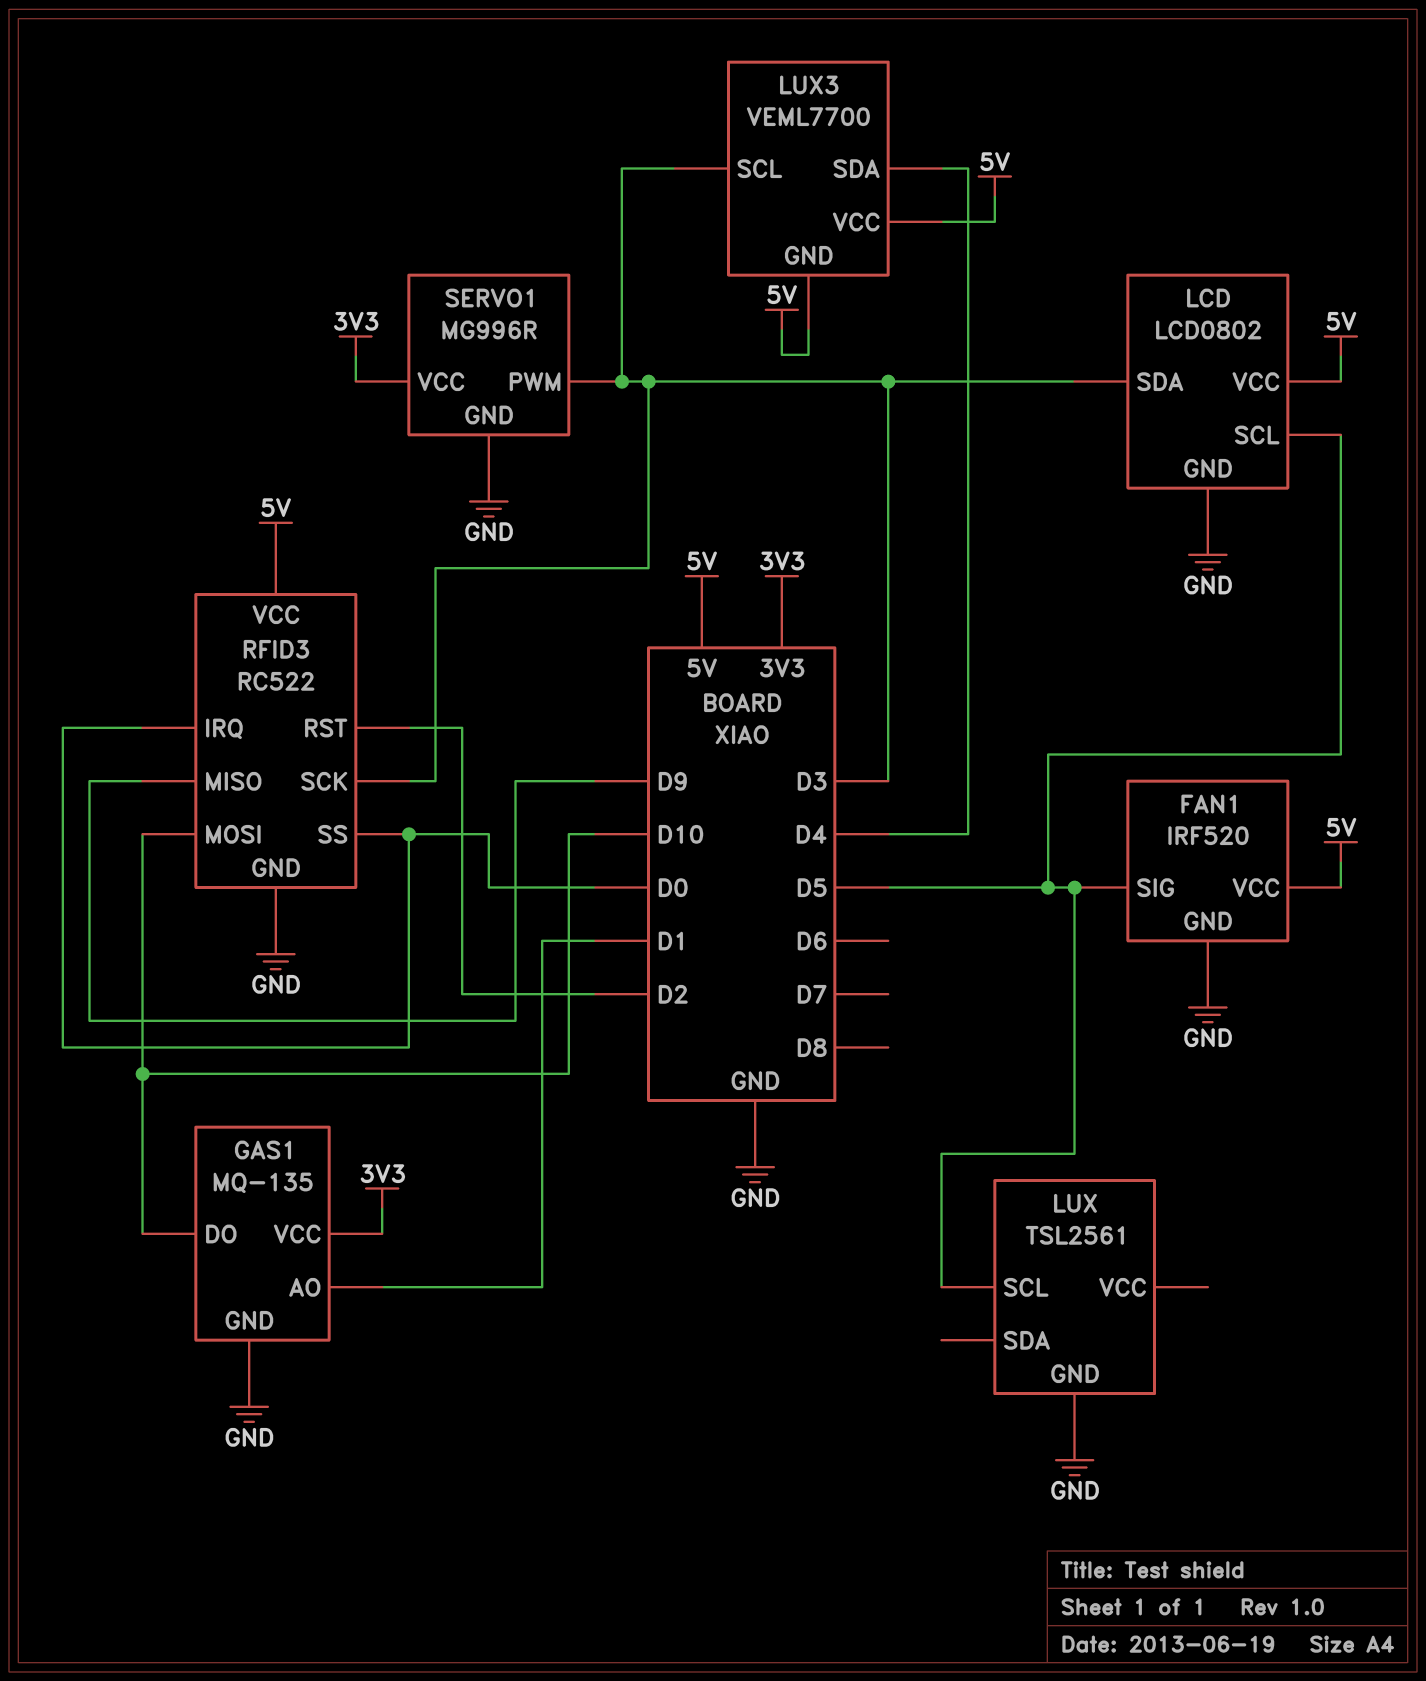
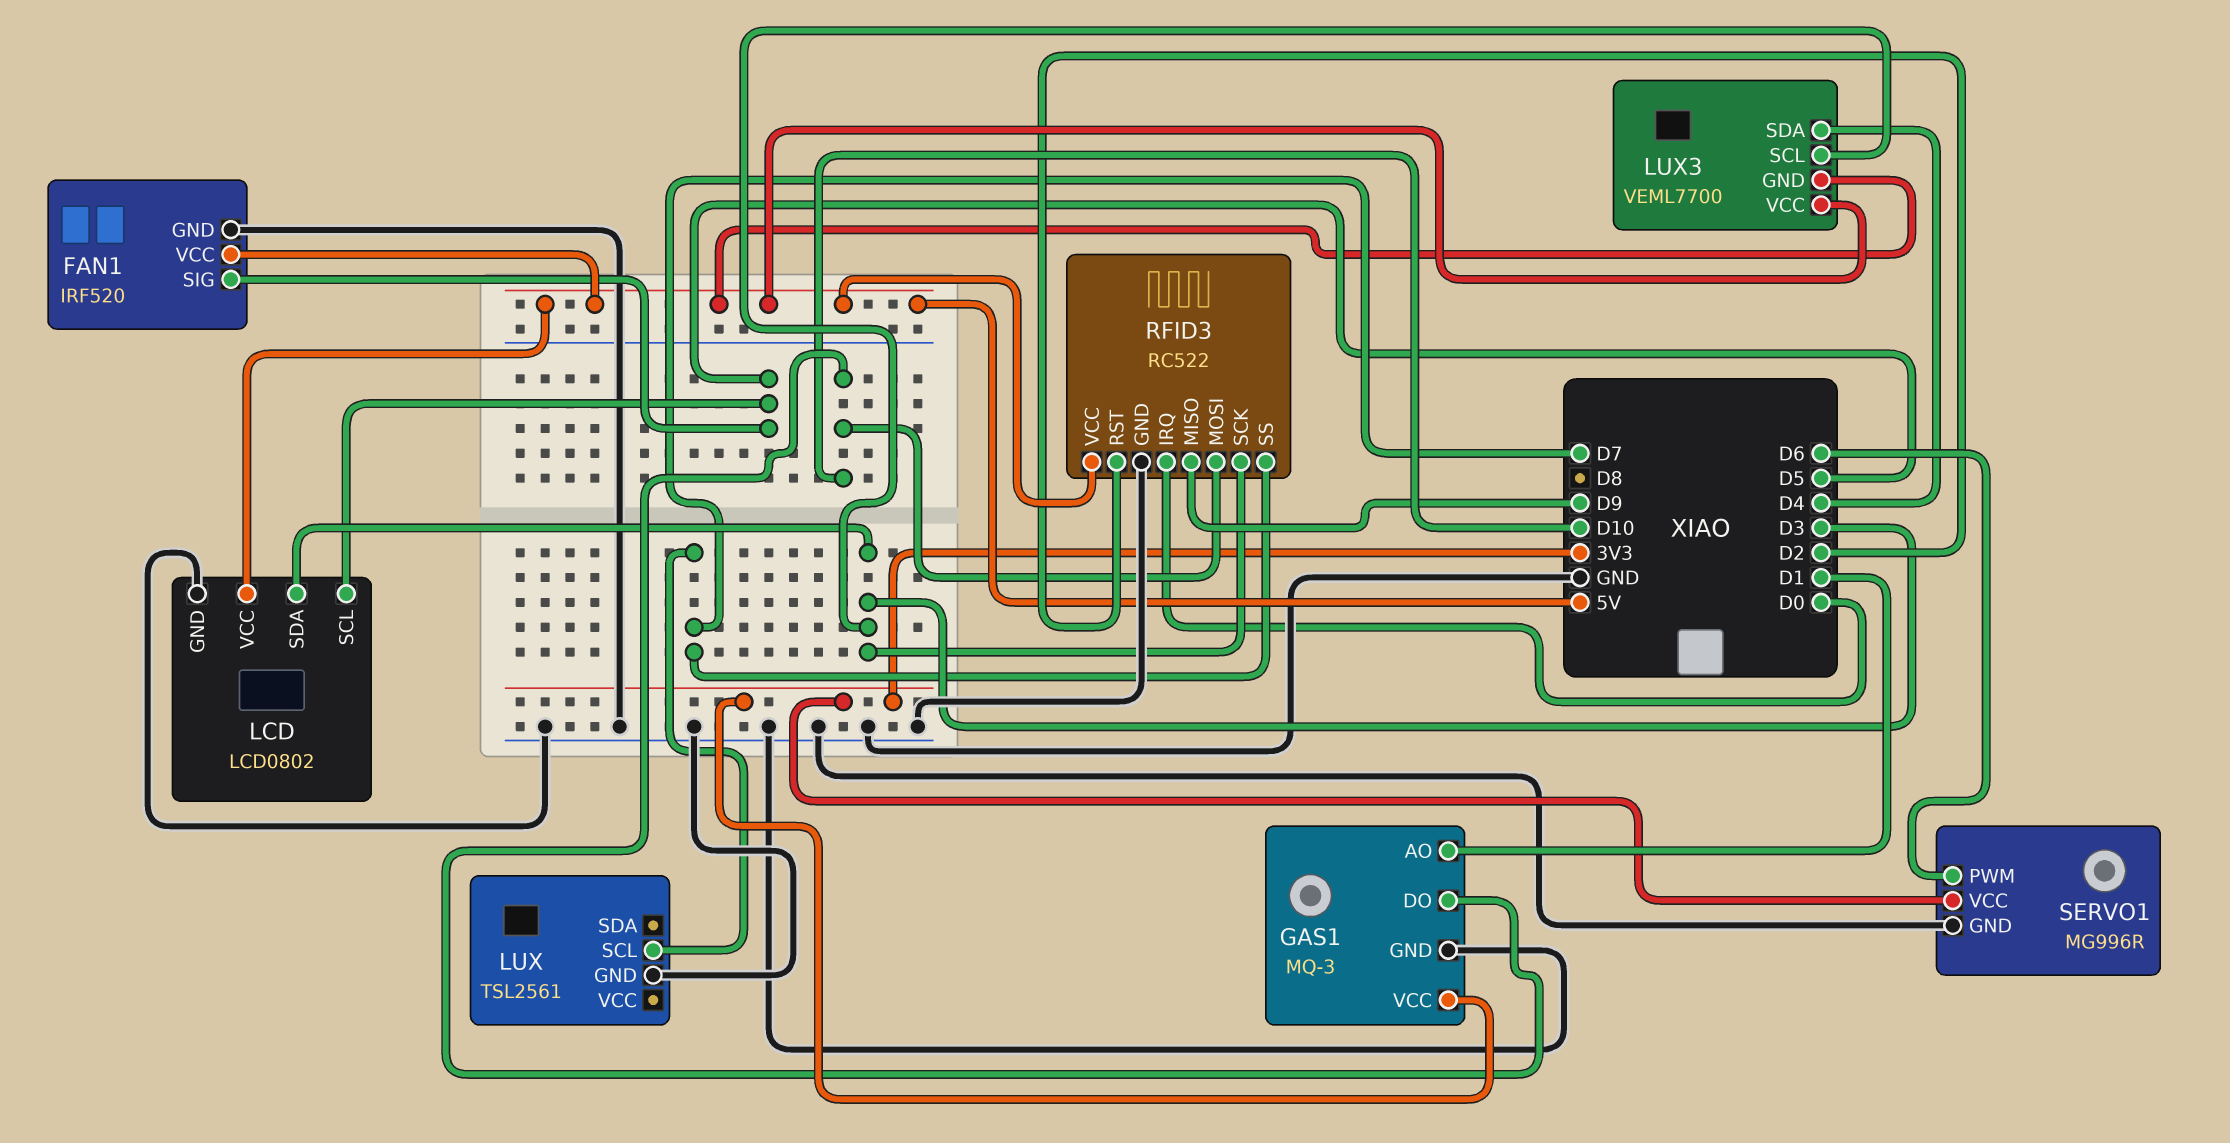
GAS1: MQ-135 -> MQ-3
LUX pin SCL: D5 -> D7
RFID3 pin SS: D0 -> D7
SERVO1 pin PWM: D3 -> D6

